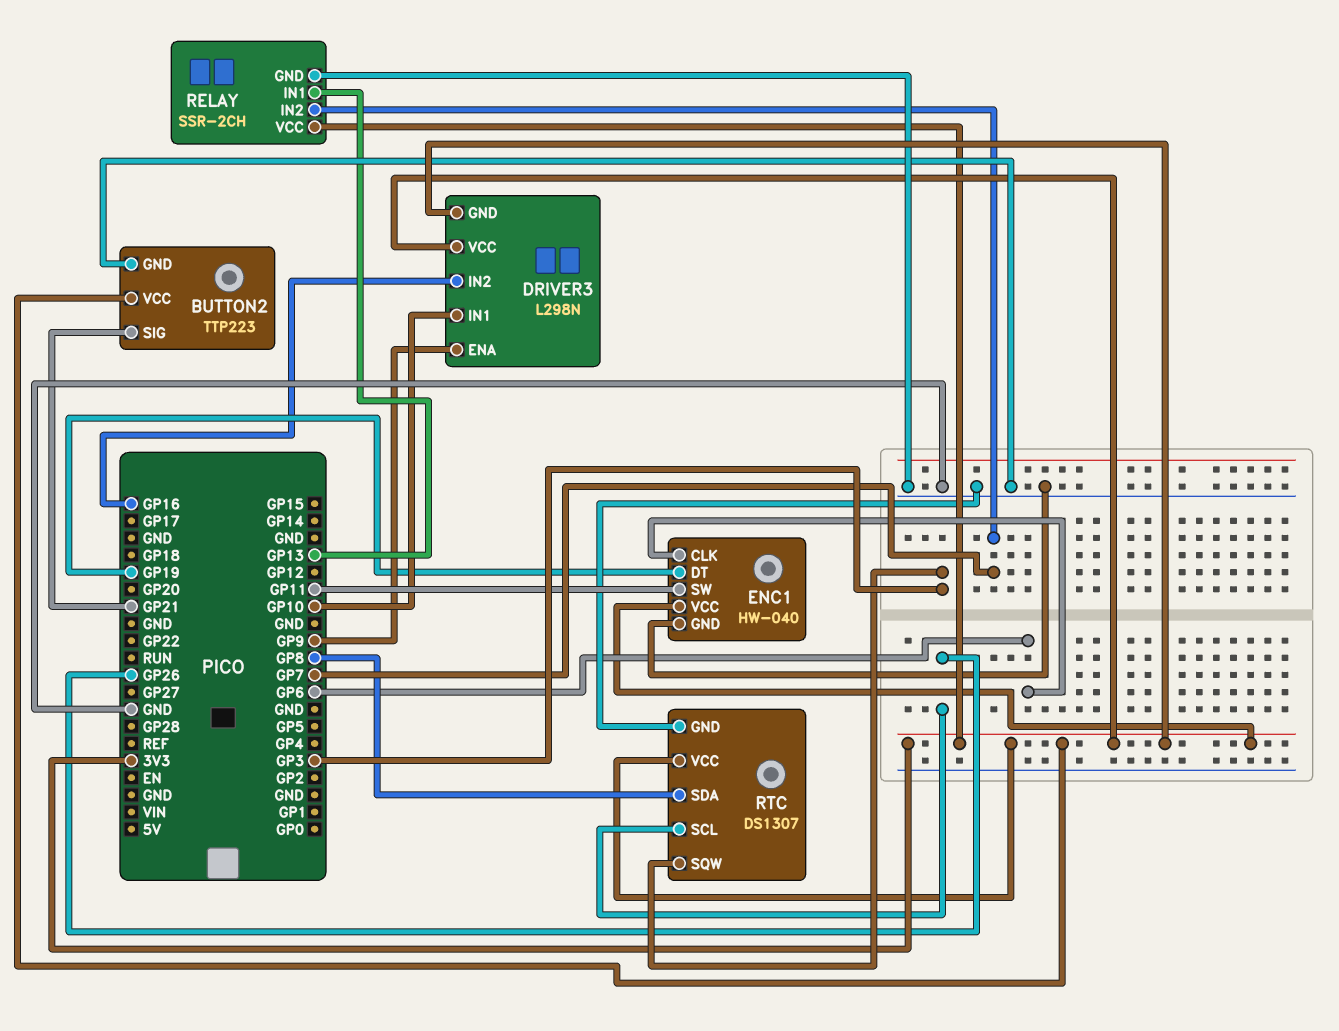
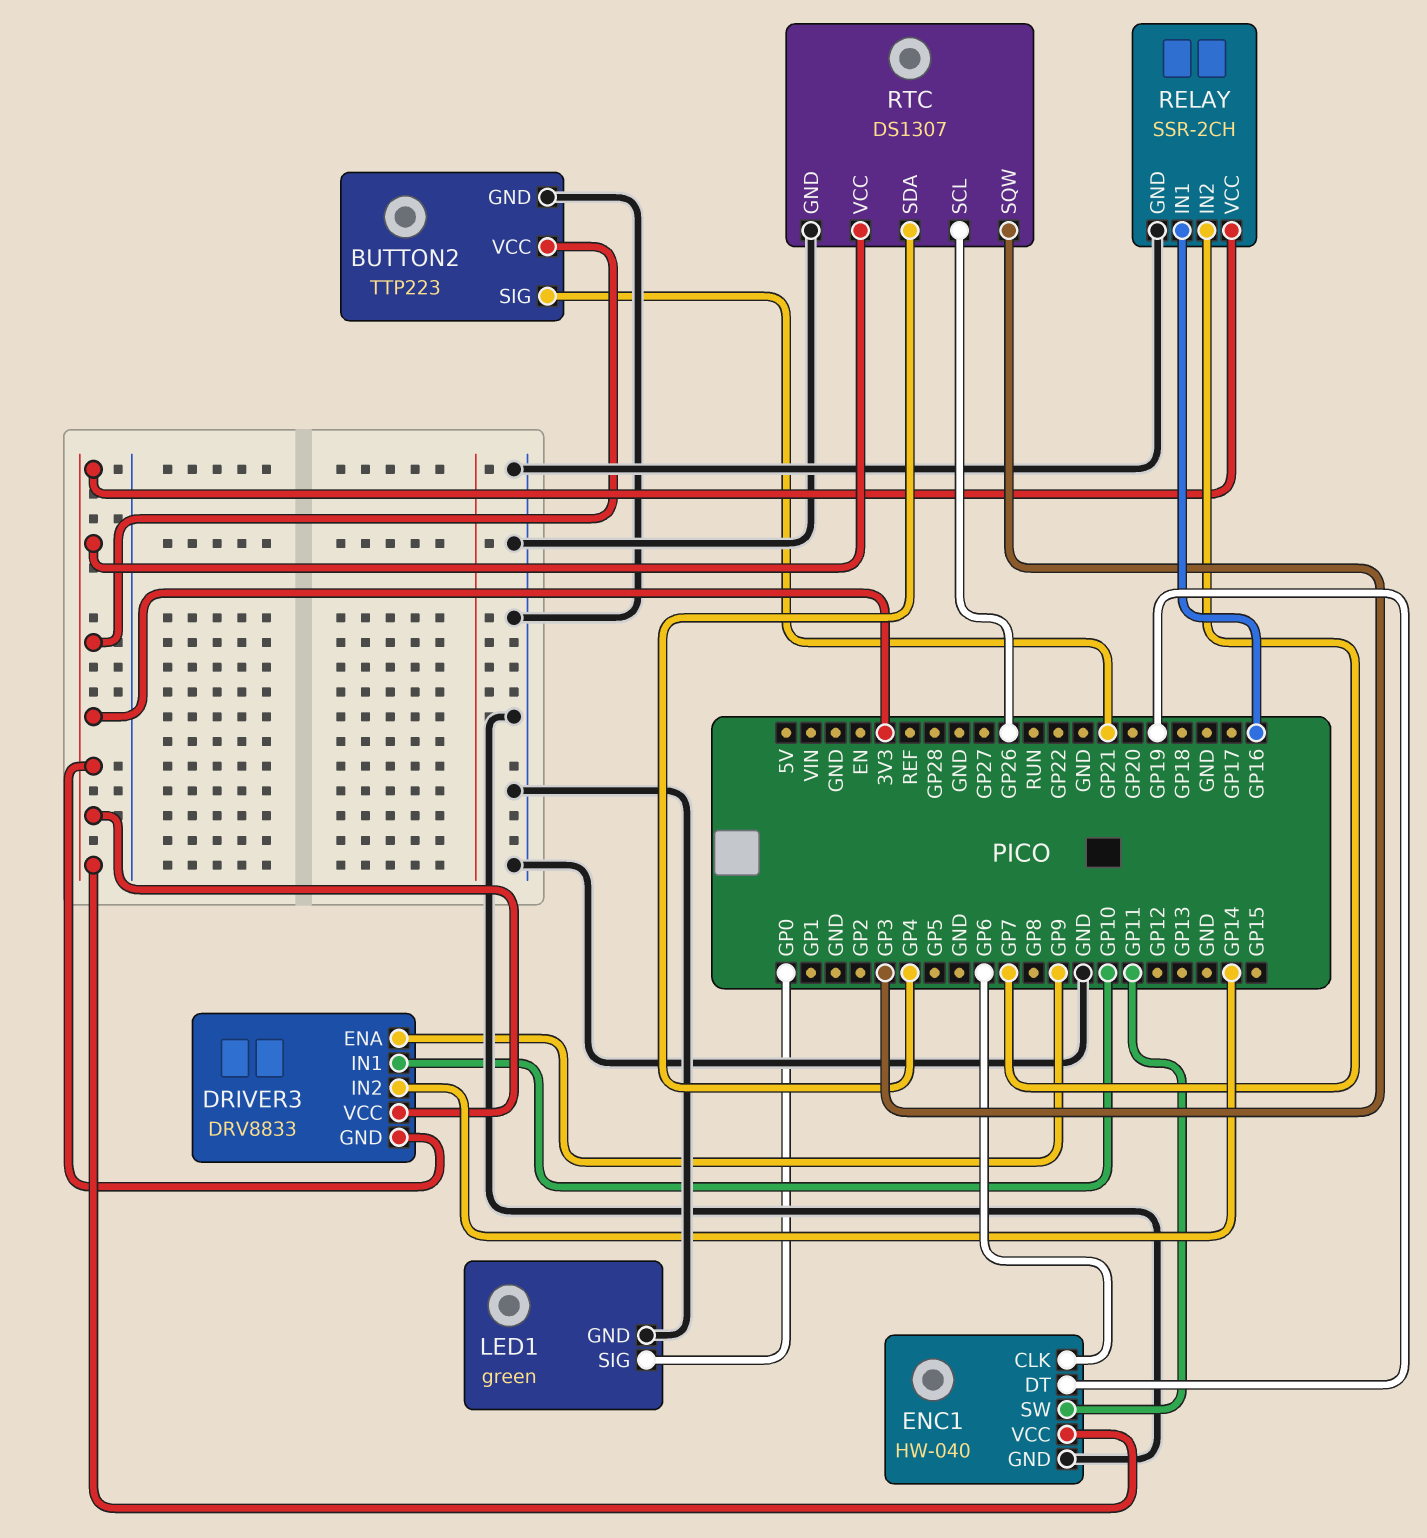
DRIVER3: L298N -> DRV8833
DRIVER3 pin IN2: GP16 -> GP14
LED1: none -> green
LED1 pin GND: none -> GND
LED1 pin SIG: none -> GP0
RELAY pin IN1: GP13 -> GP16
RTC pin SDA: GP8 -> GP4

